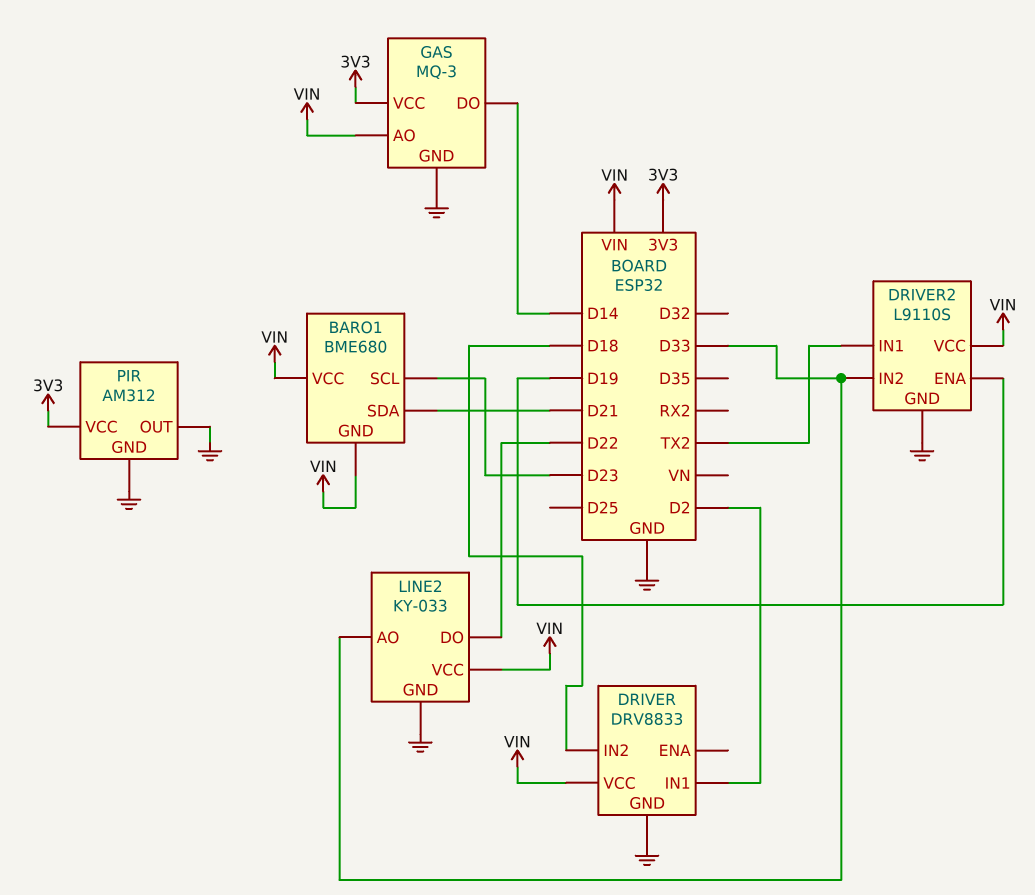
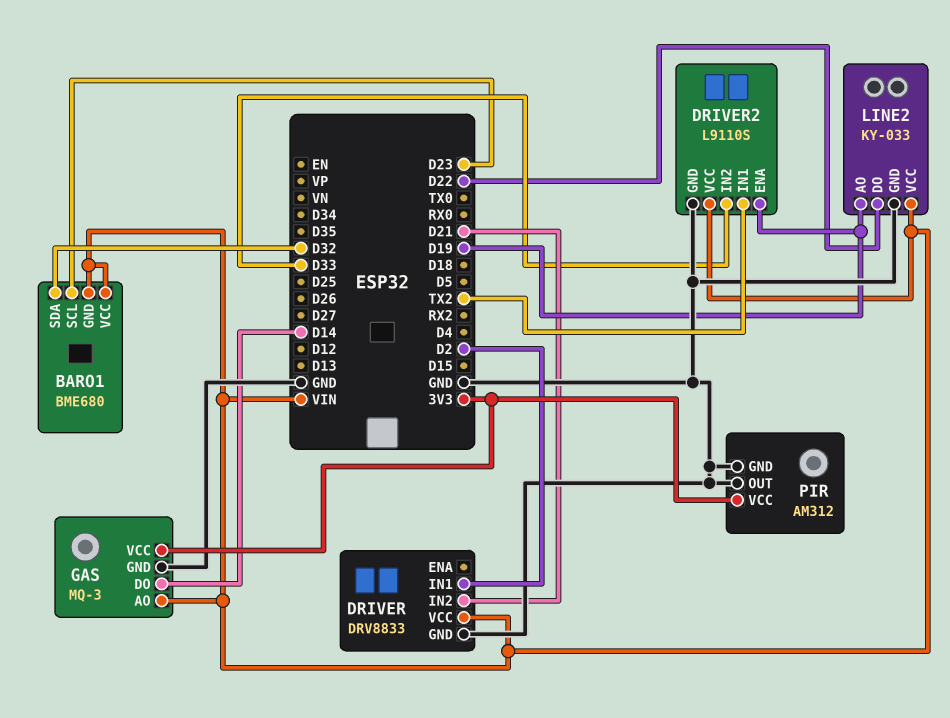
BARO1 pin SDA: D21 -> D32
DRIVER pin IN2: D18 -> D21
LINE2 pin AO: D33 -> D19

